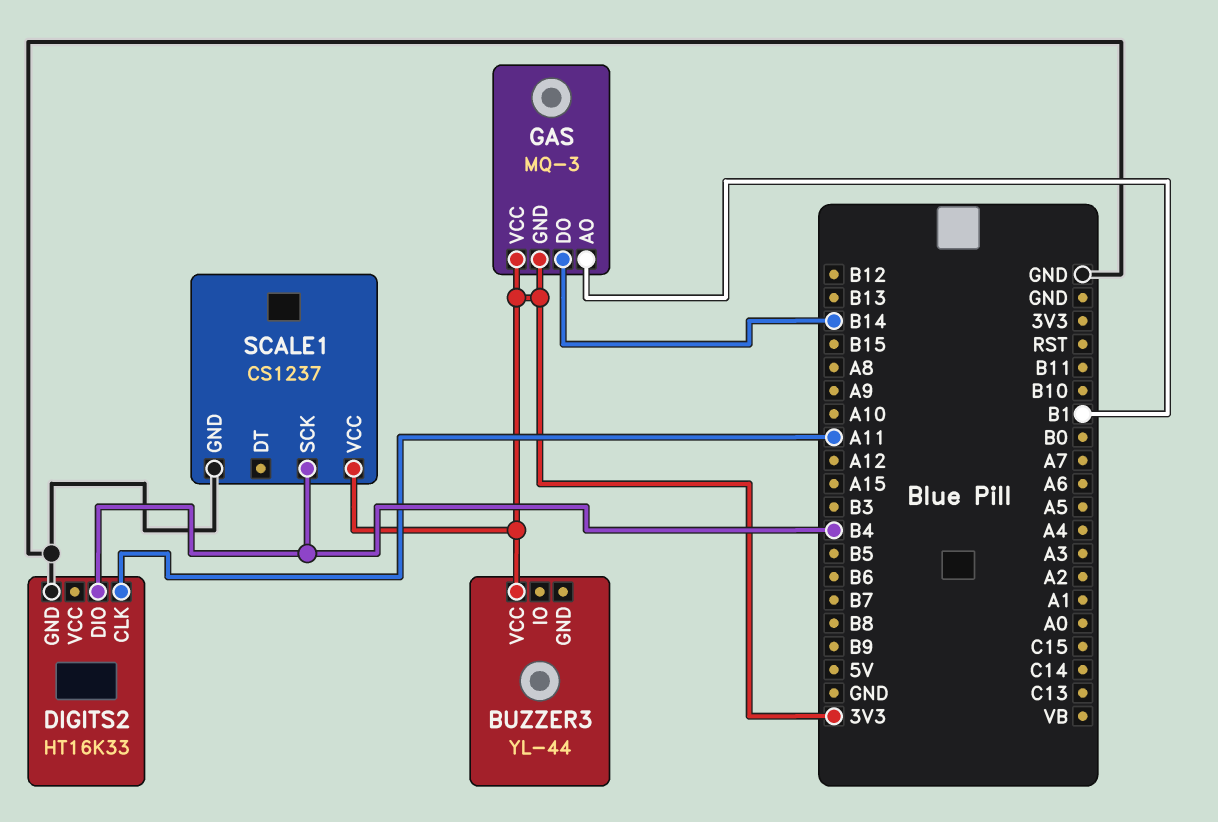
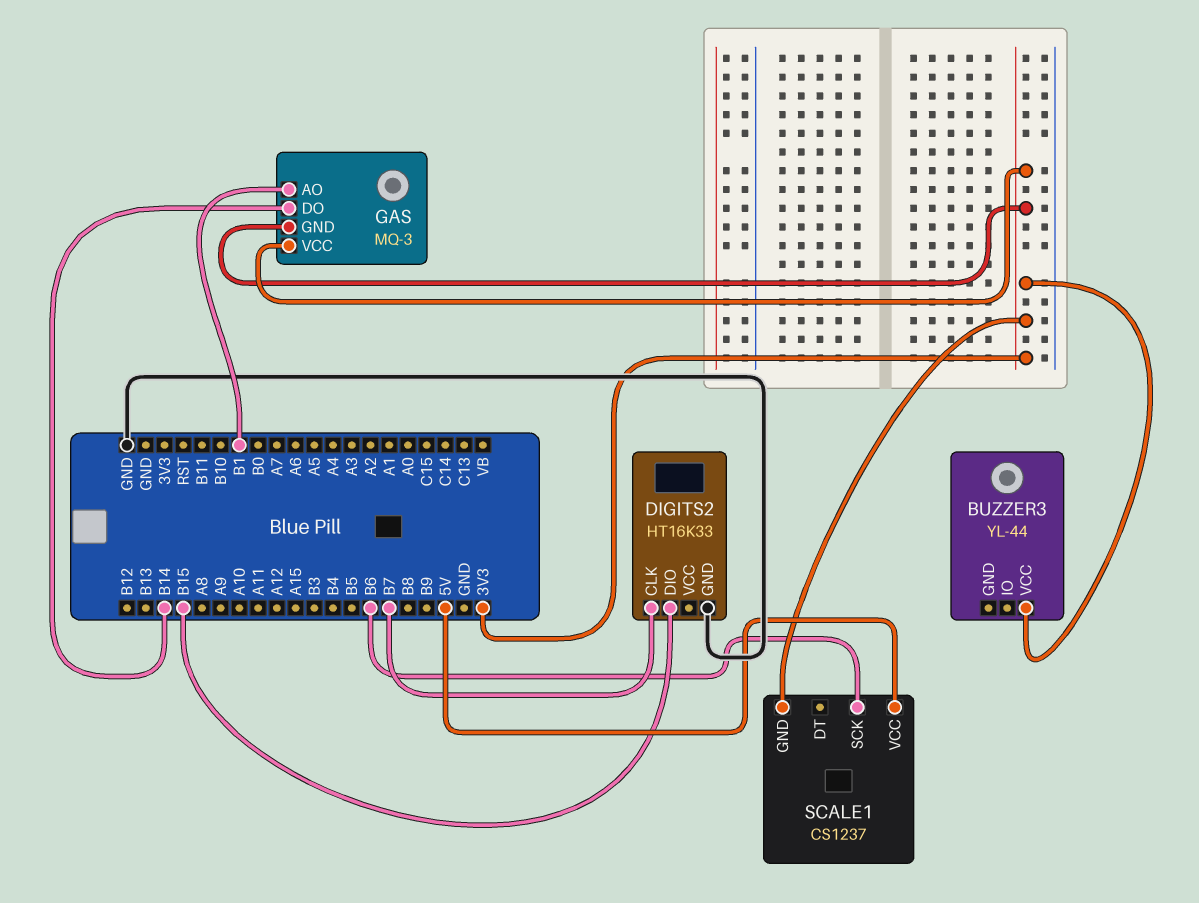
DIGITS2 pin CLK: A11 -> B7
DIGITS2 pin DIO: B4 -> B15
SCALE1 pin GND: GND -> 3V3
SCALE1 pin SCK: B4 -> B6
SCALE1 pin VCC: 3V3 -> 5V

